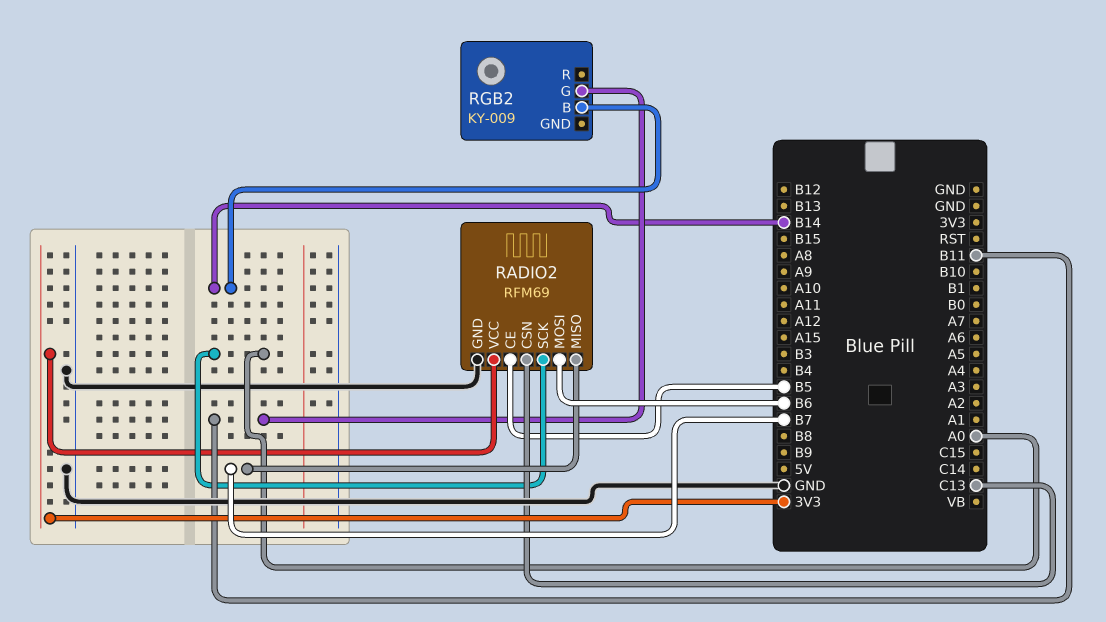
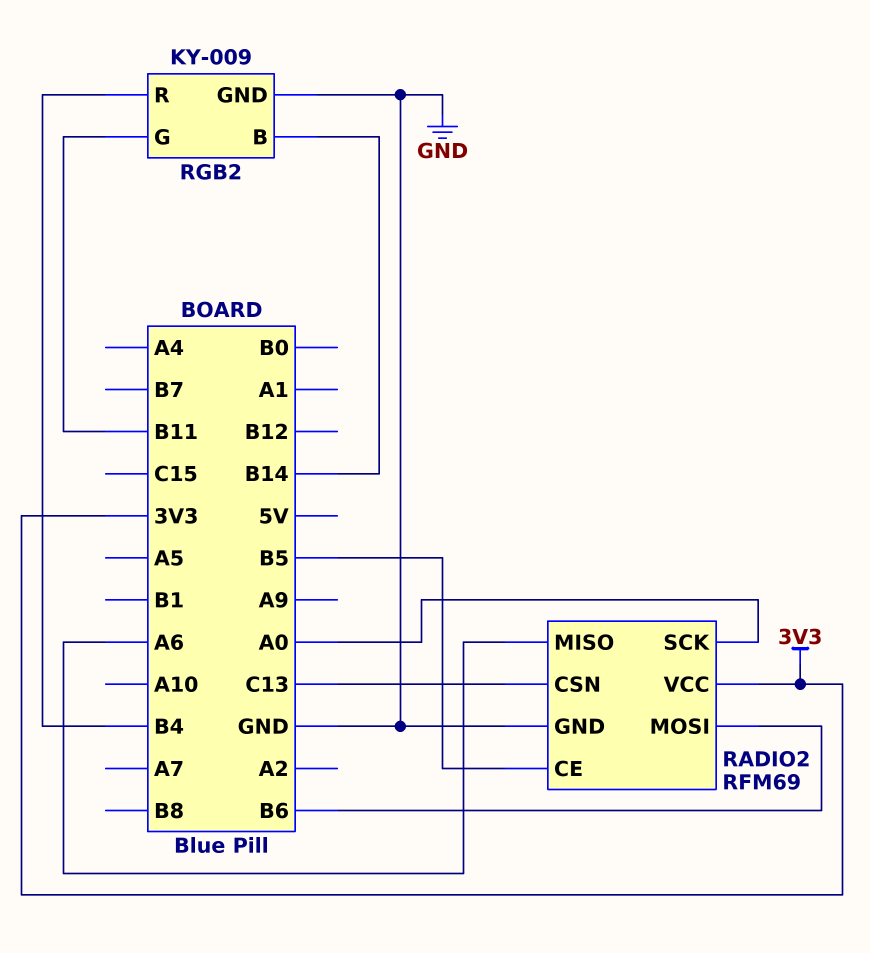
RADIO2 pin MISO: B7 -> A6
RGB2 pin GND: none -> GND
RGB2 pin R: none -> B4

